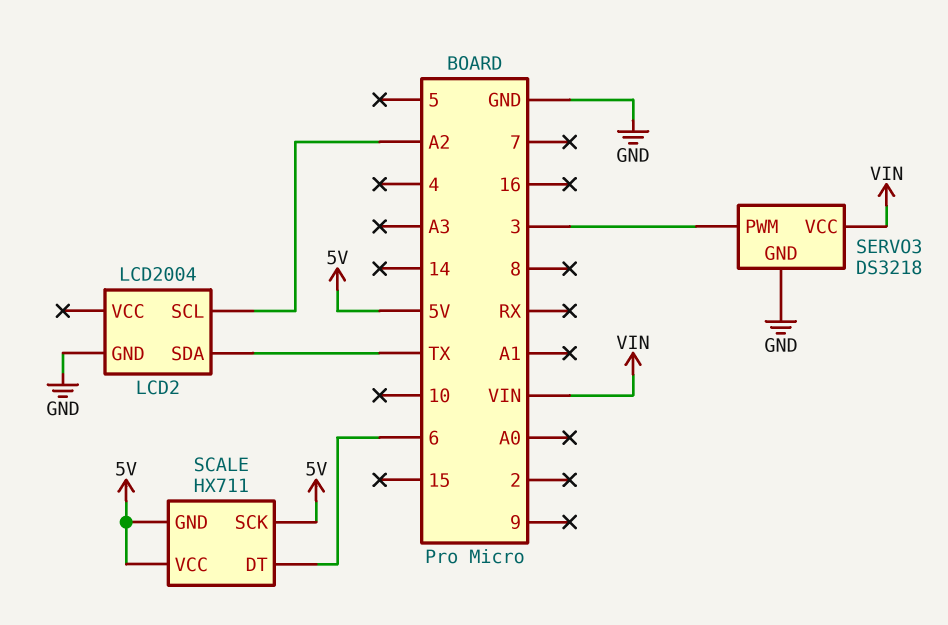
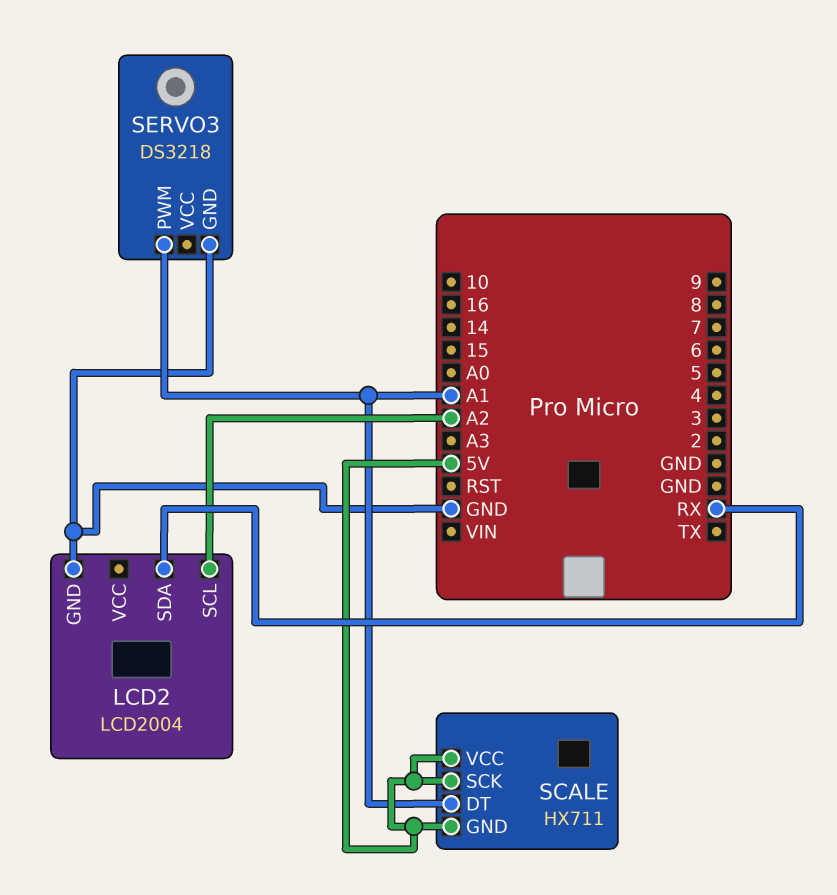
LCD2 pin SDA: TX -> RX
SCALE pin DT: 6 -> A1
SERVO3 pin PWM: 3 -> A1
SERVO3 pin VCC: VIN -> none

